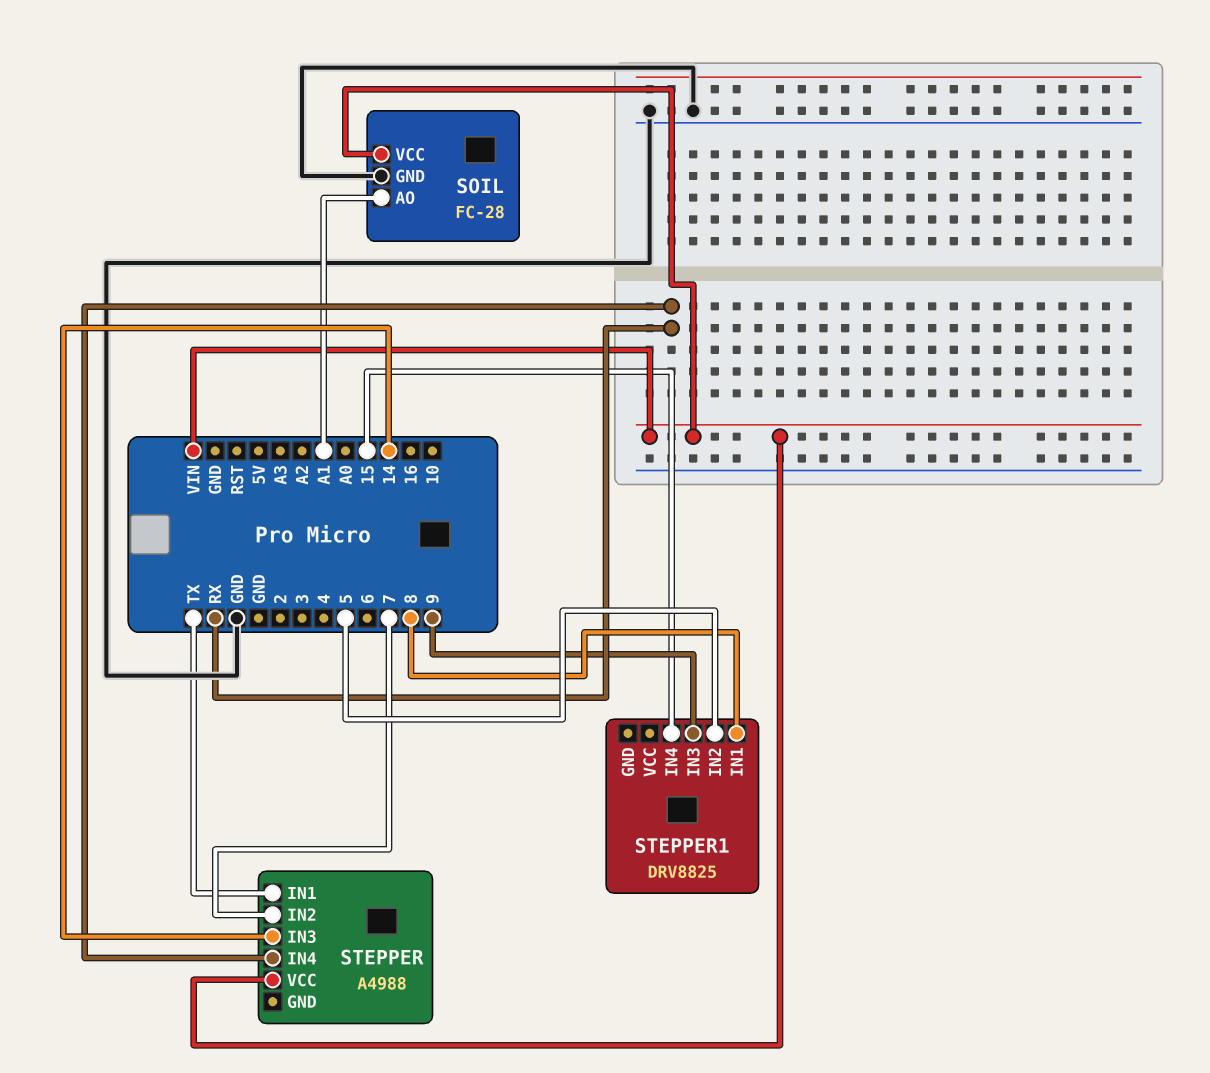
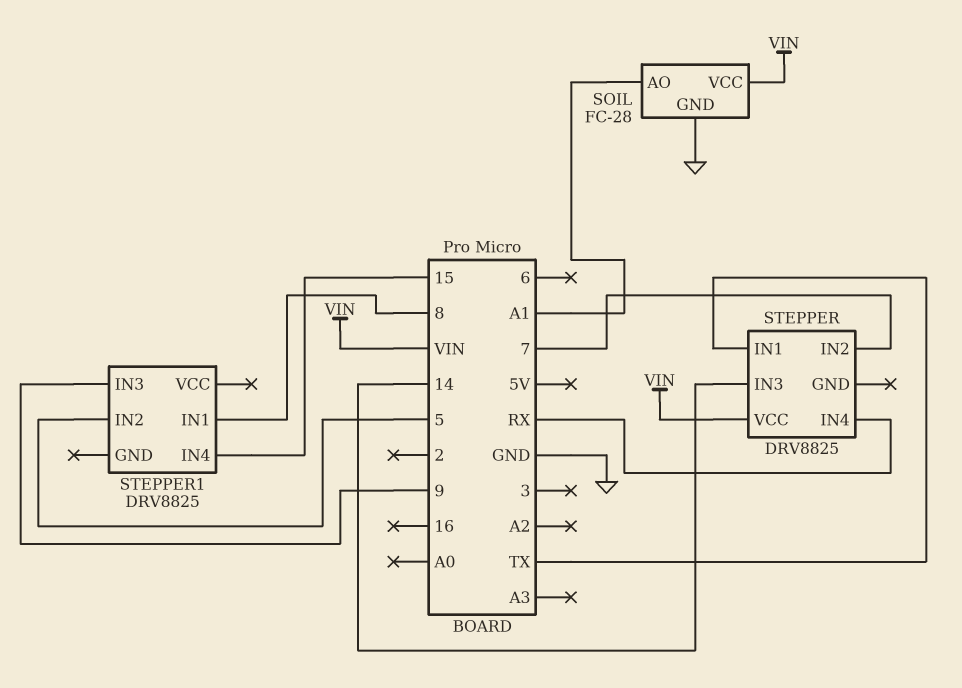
STEPPER: A4988 -> DRV8825

